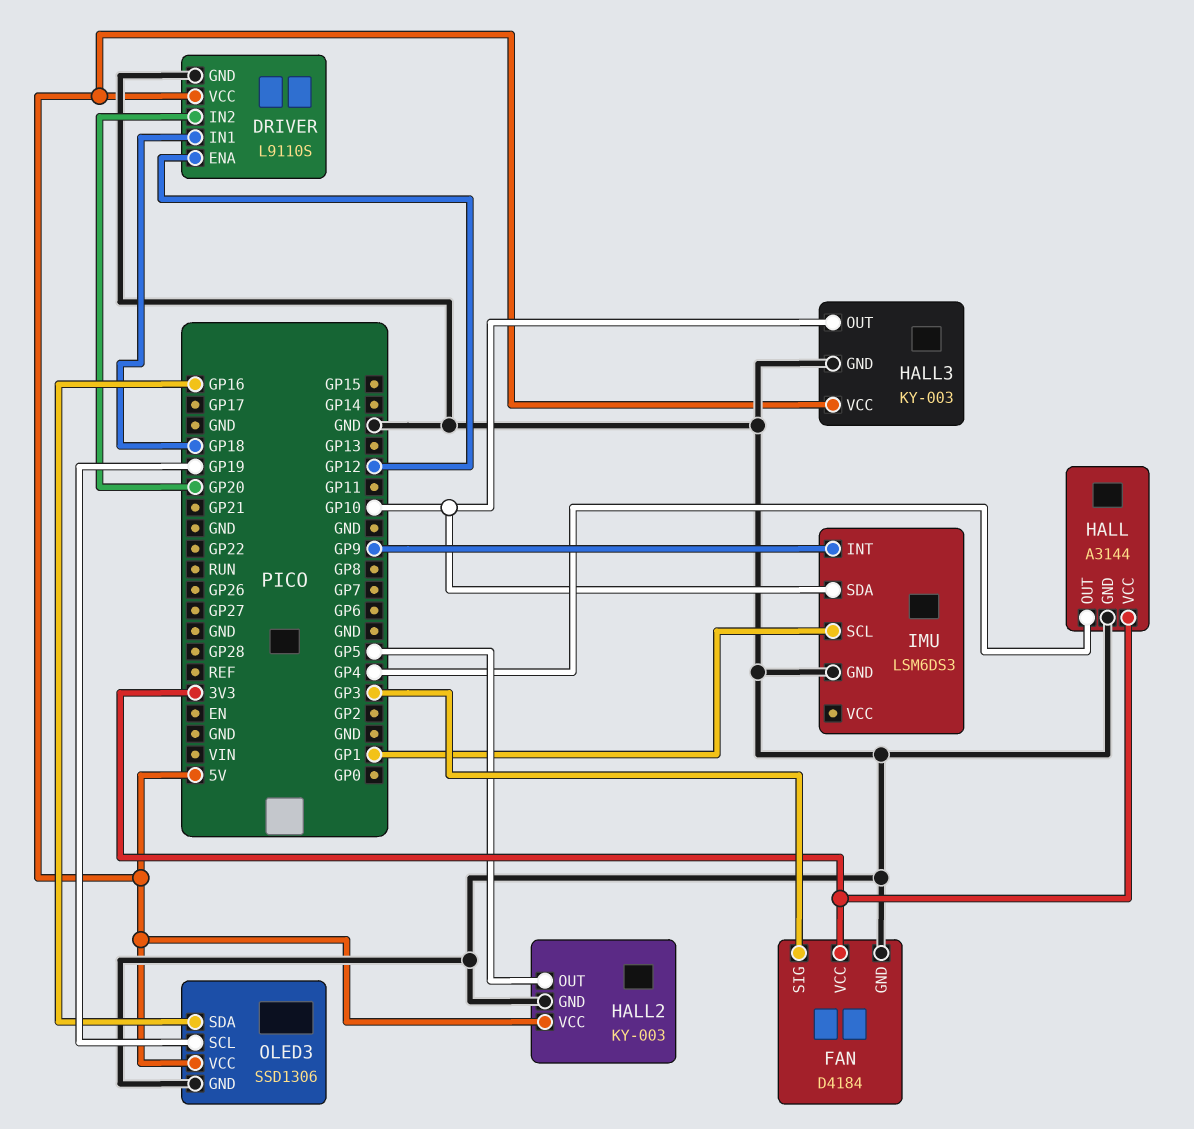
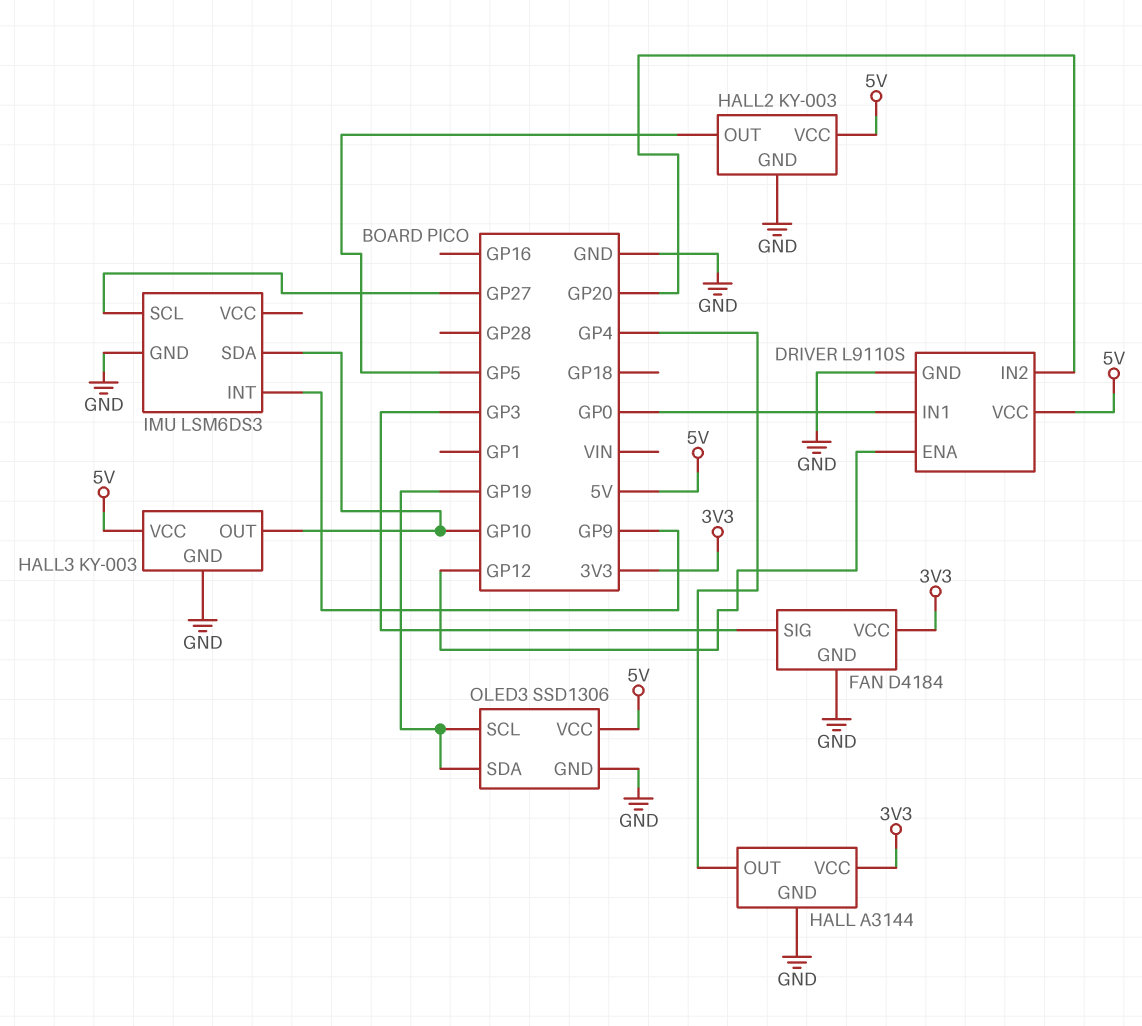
DRIVER pin IN1: GP18 -> GP0
IMU pin SCL: GP1 -> GP27
OLED3 pin SDA: GP16 -> GP19

